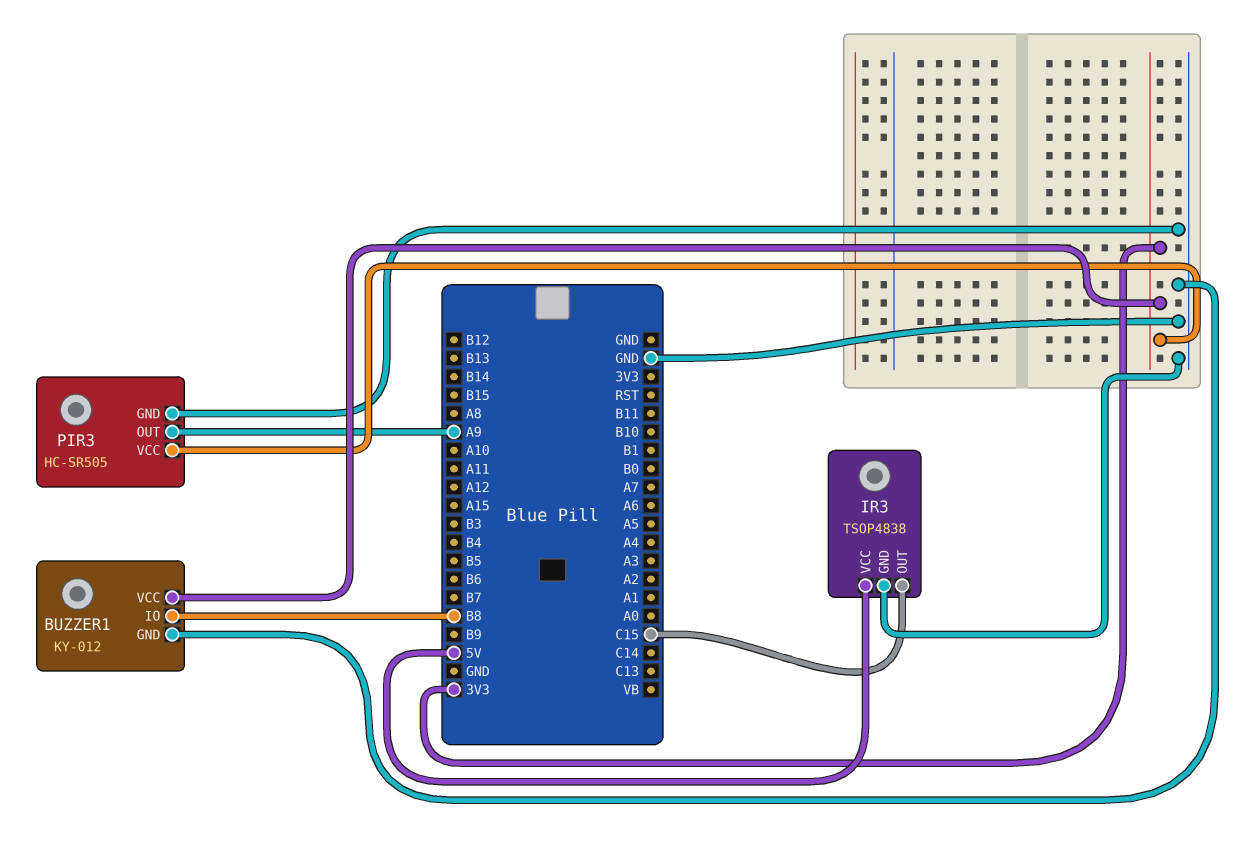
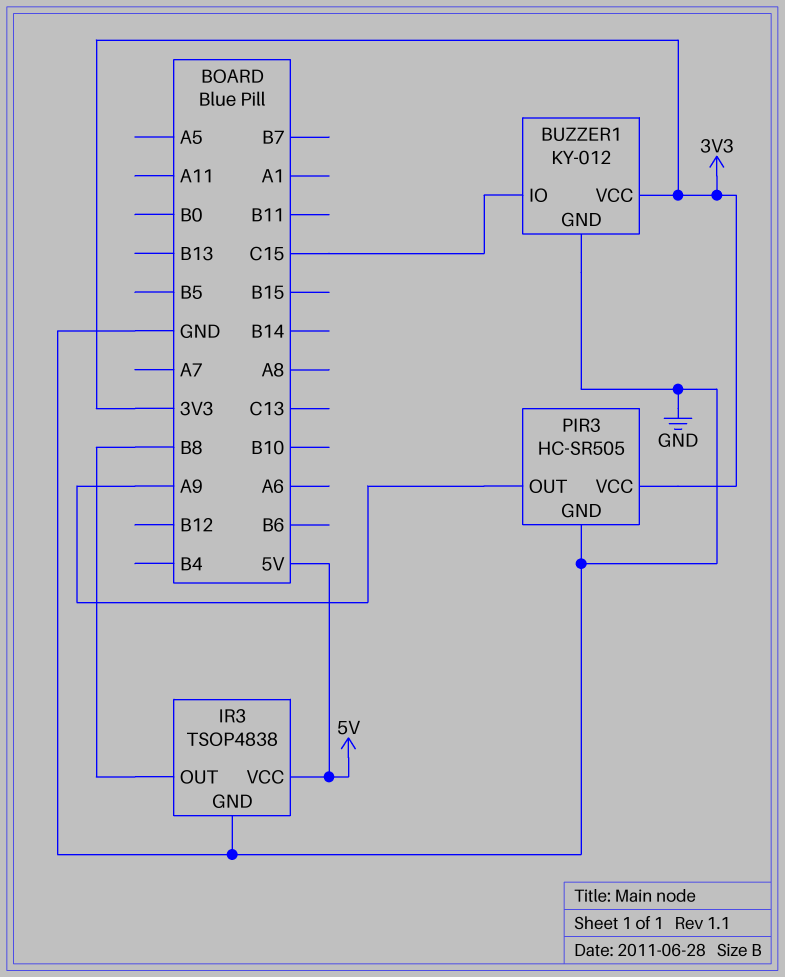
BUZZER1 pin IO: B8 -> C15
IR3 pin OUT: C15 -> B8

